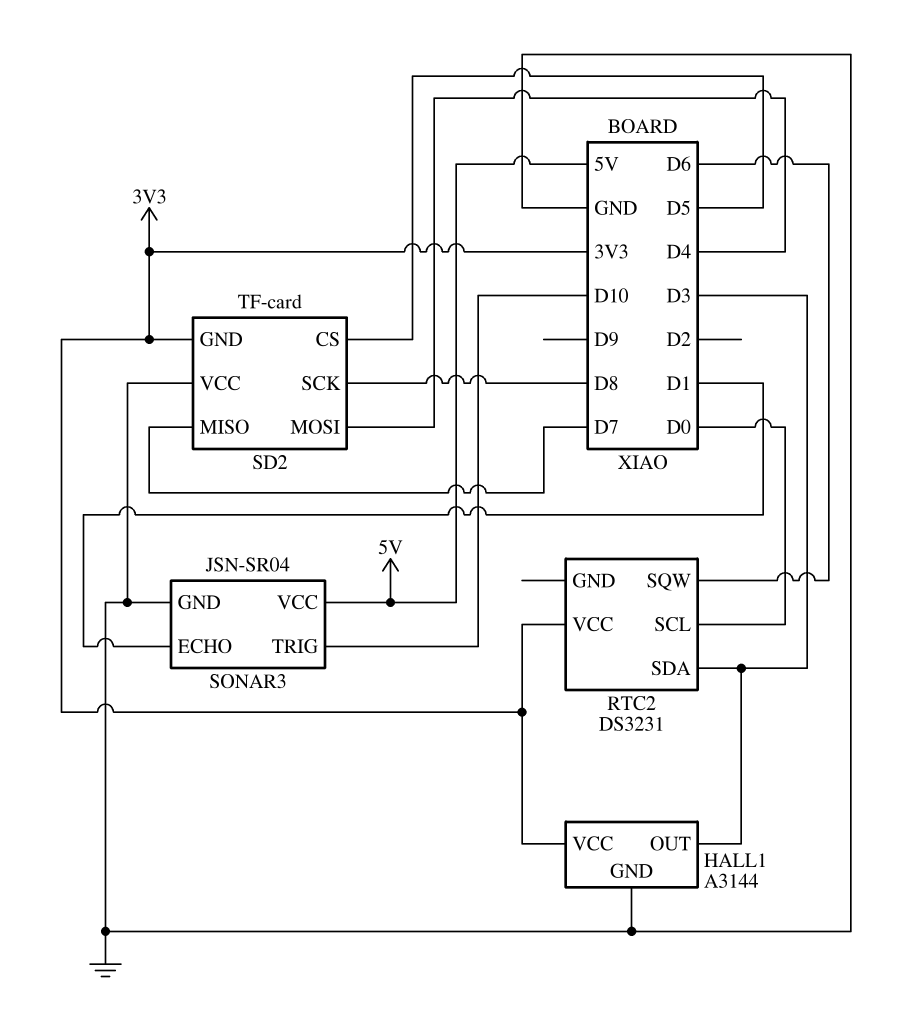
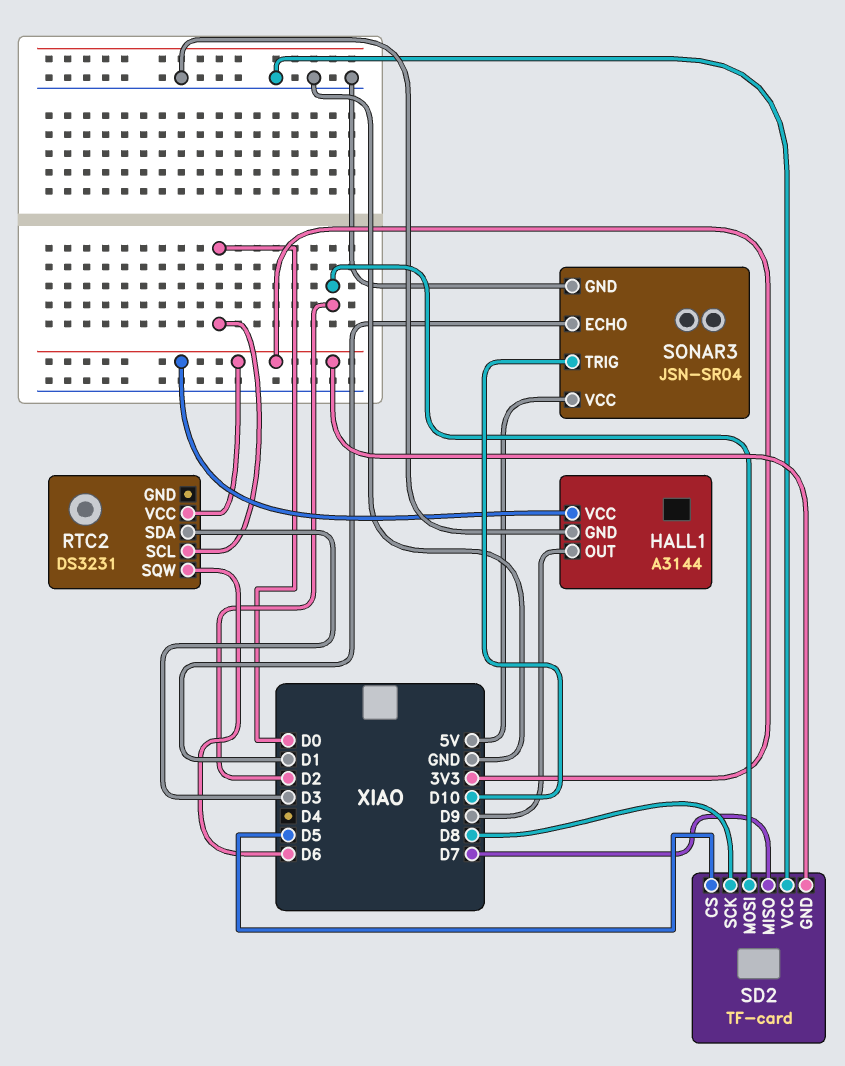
HALL1 pin OUT: D3 -> D9
SD2 pin MOSI: D4 -> D2

